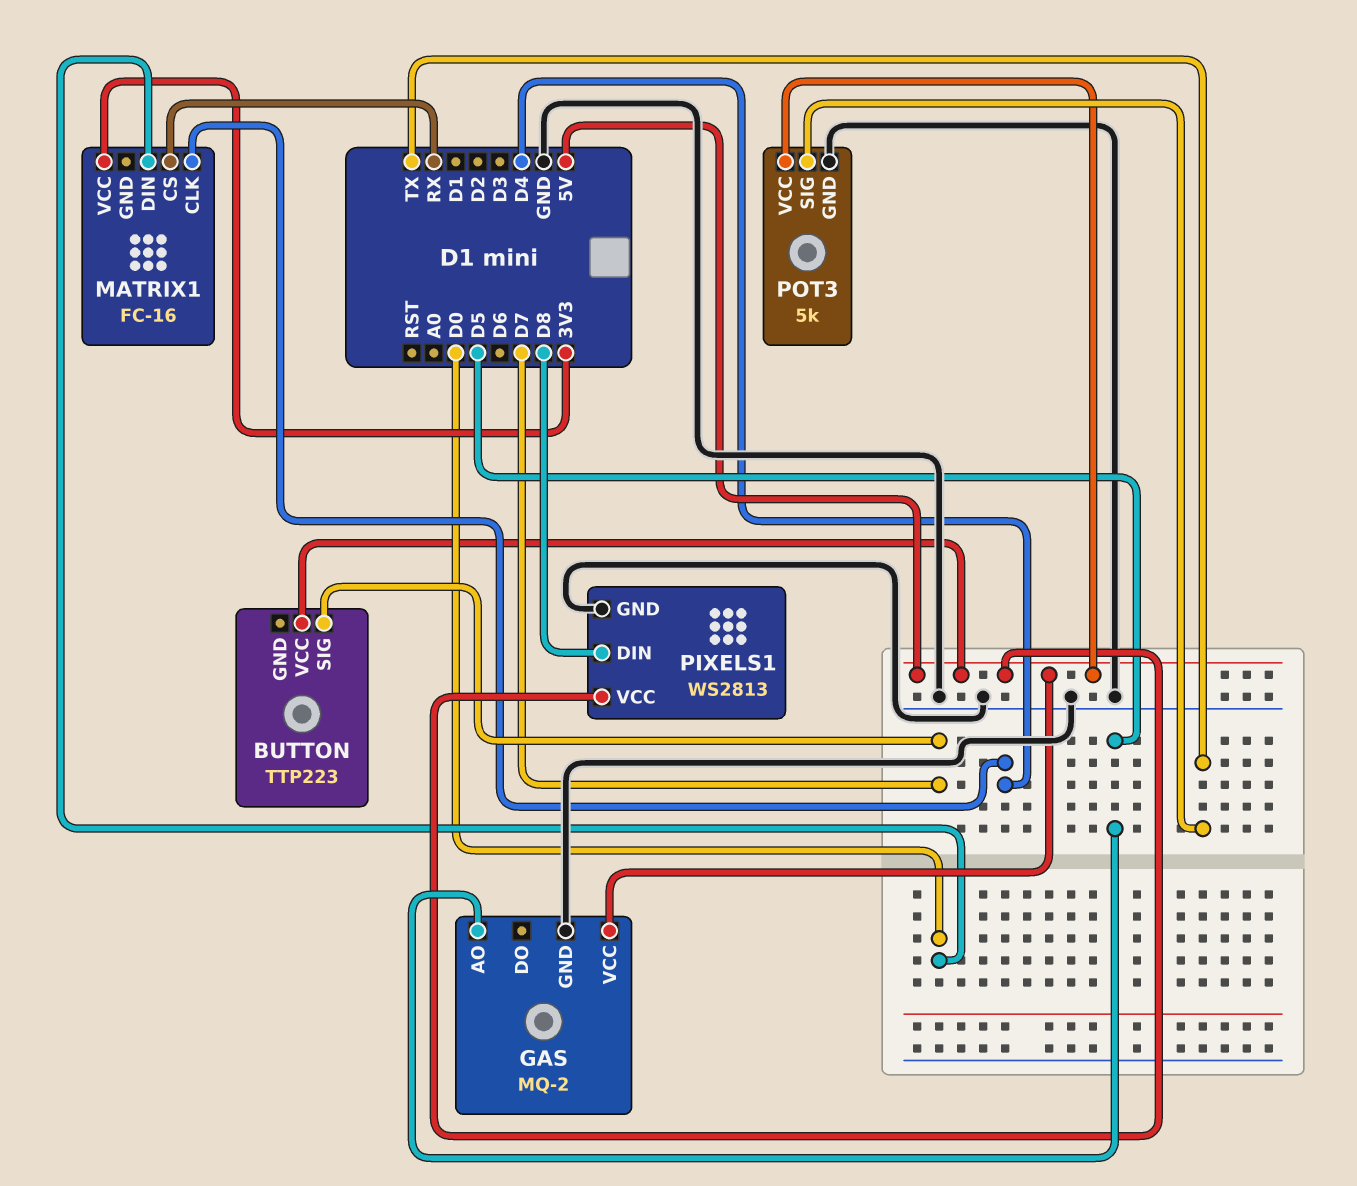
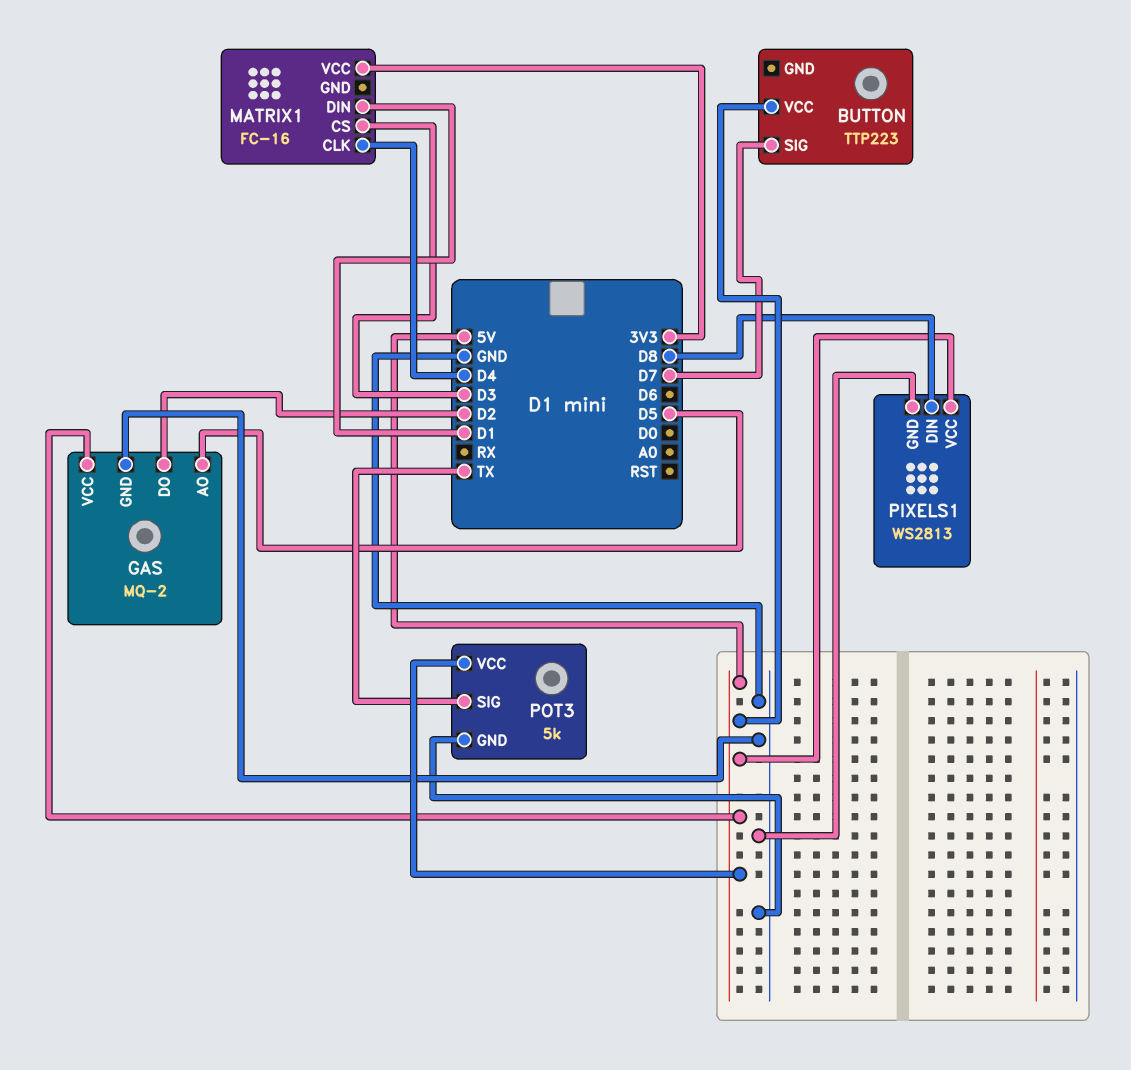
GAS pin DO: none -> D2
MATRIX1 pin CS: RX -> D3
MATRIX1 pin DIN: D0 -> D1

